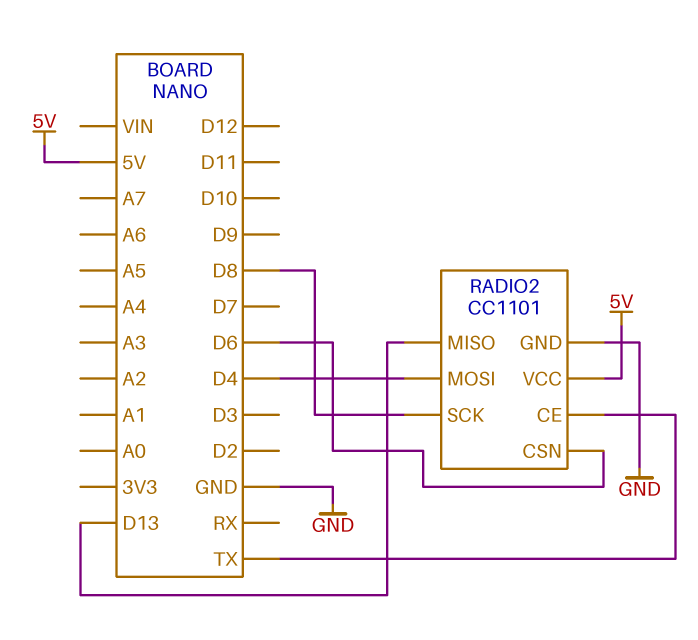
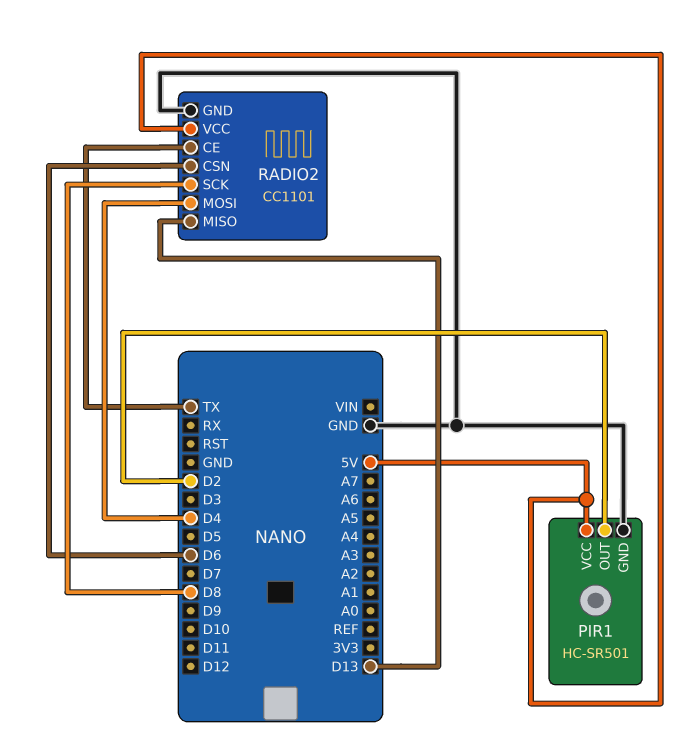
PIR1: none -> HC-SR501
PIR1 pin GND: none -> GND
PIR1 pin OUT: none -> D2
PIR1 pin VCC: none -> 5V

